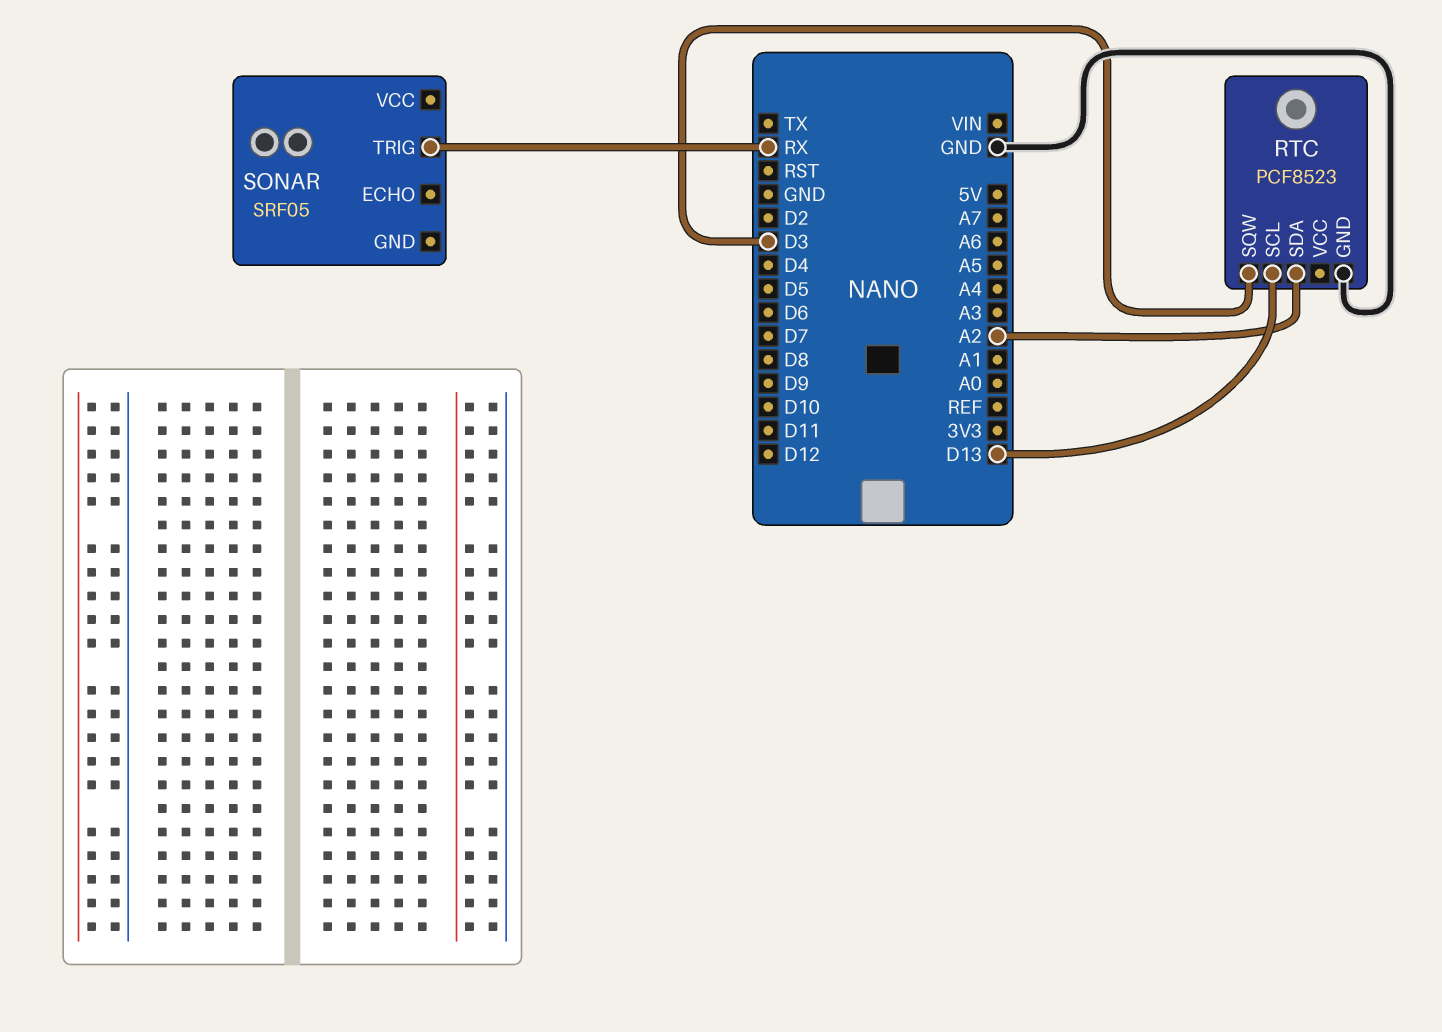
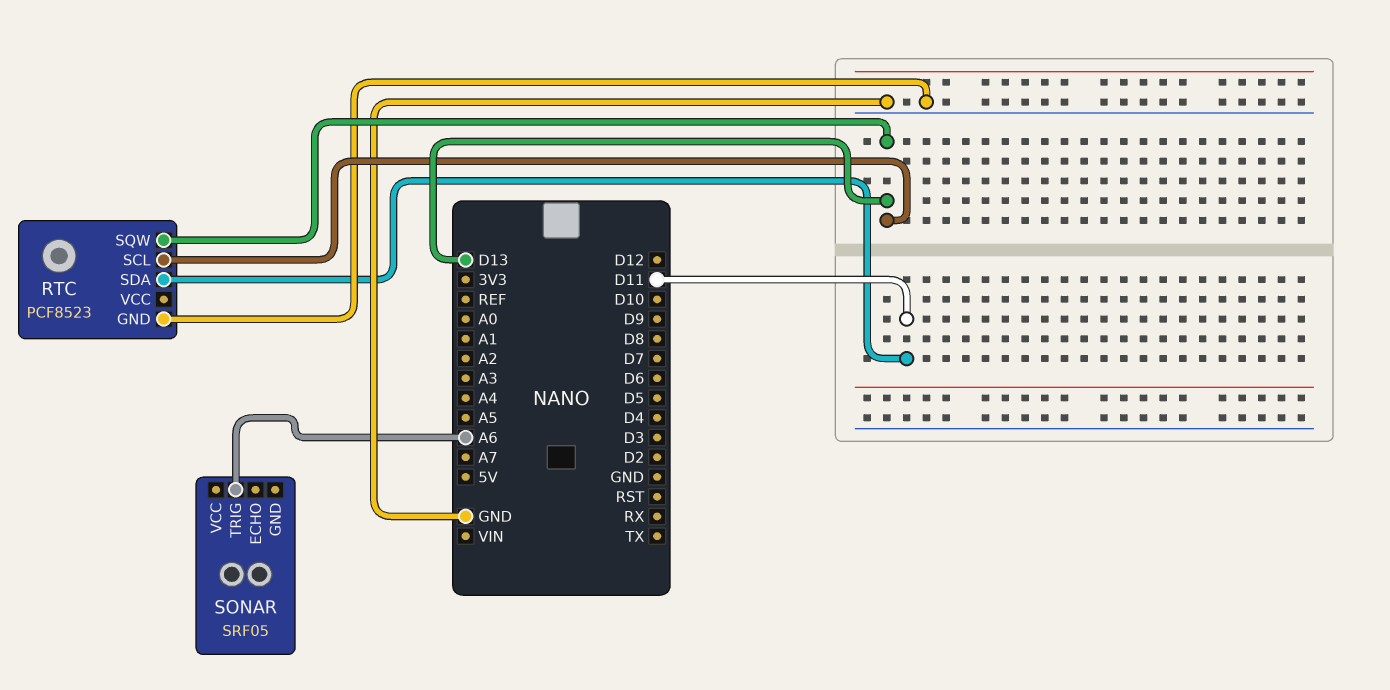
RTC pin SDA: A2 -> D11
RTC pin SQW: D3 -> D13
SONAR pin TRIG: RX -> A6

